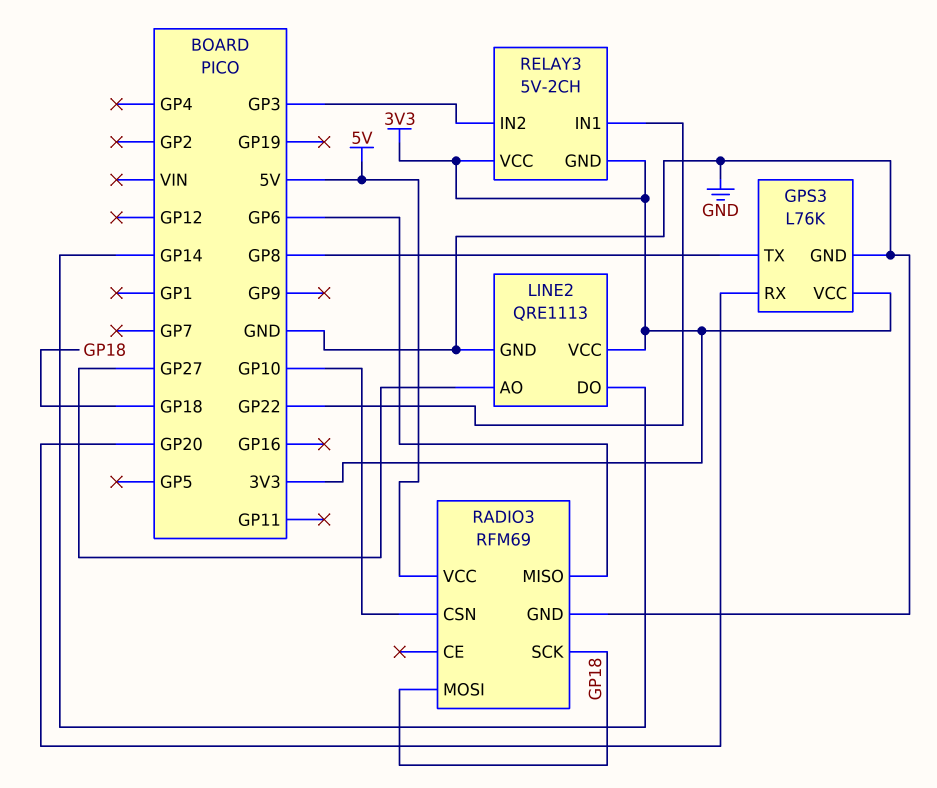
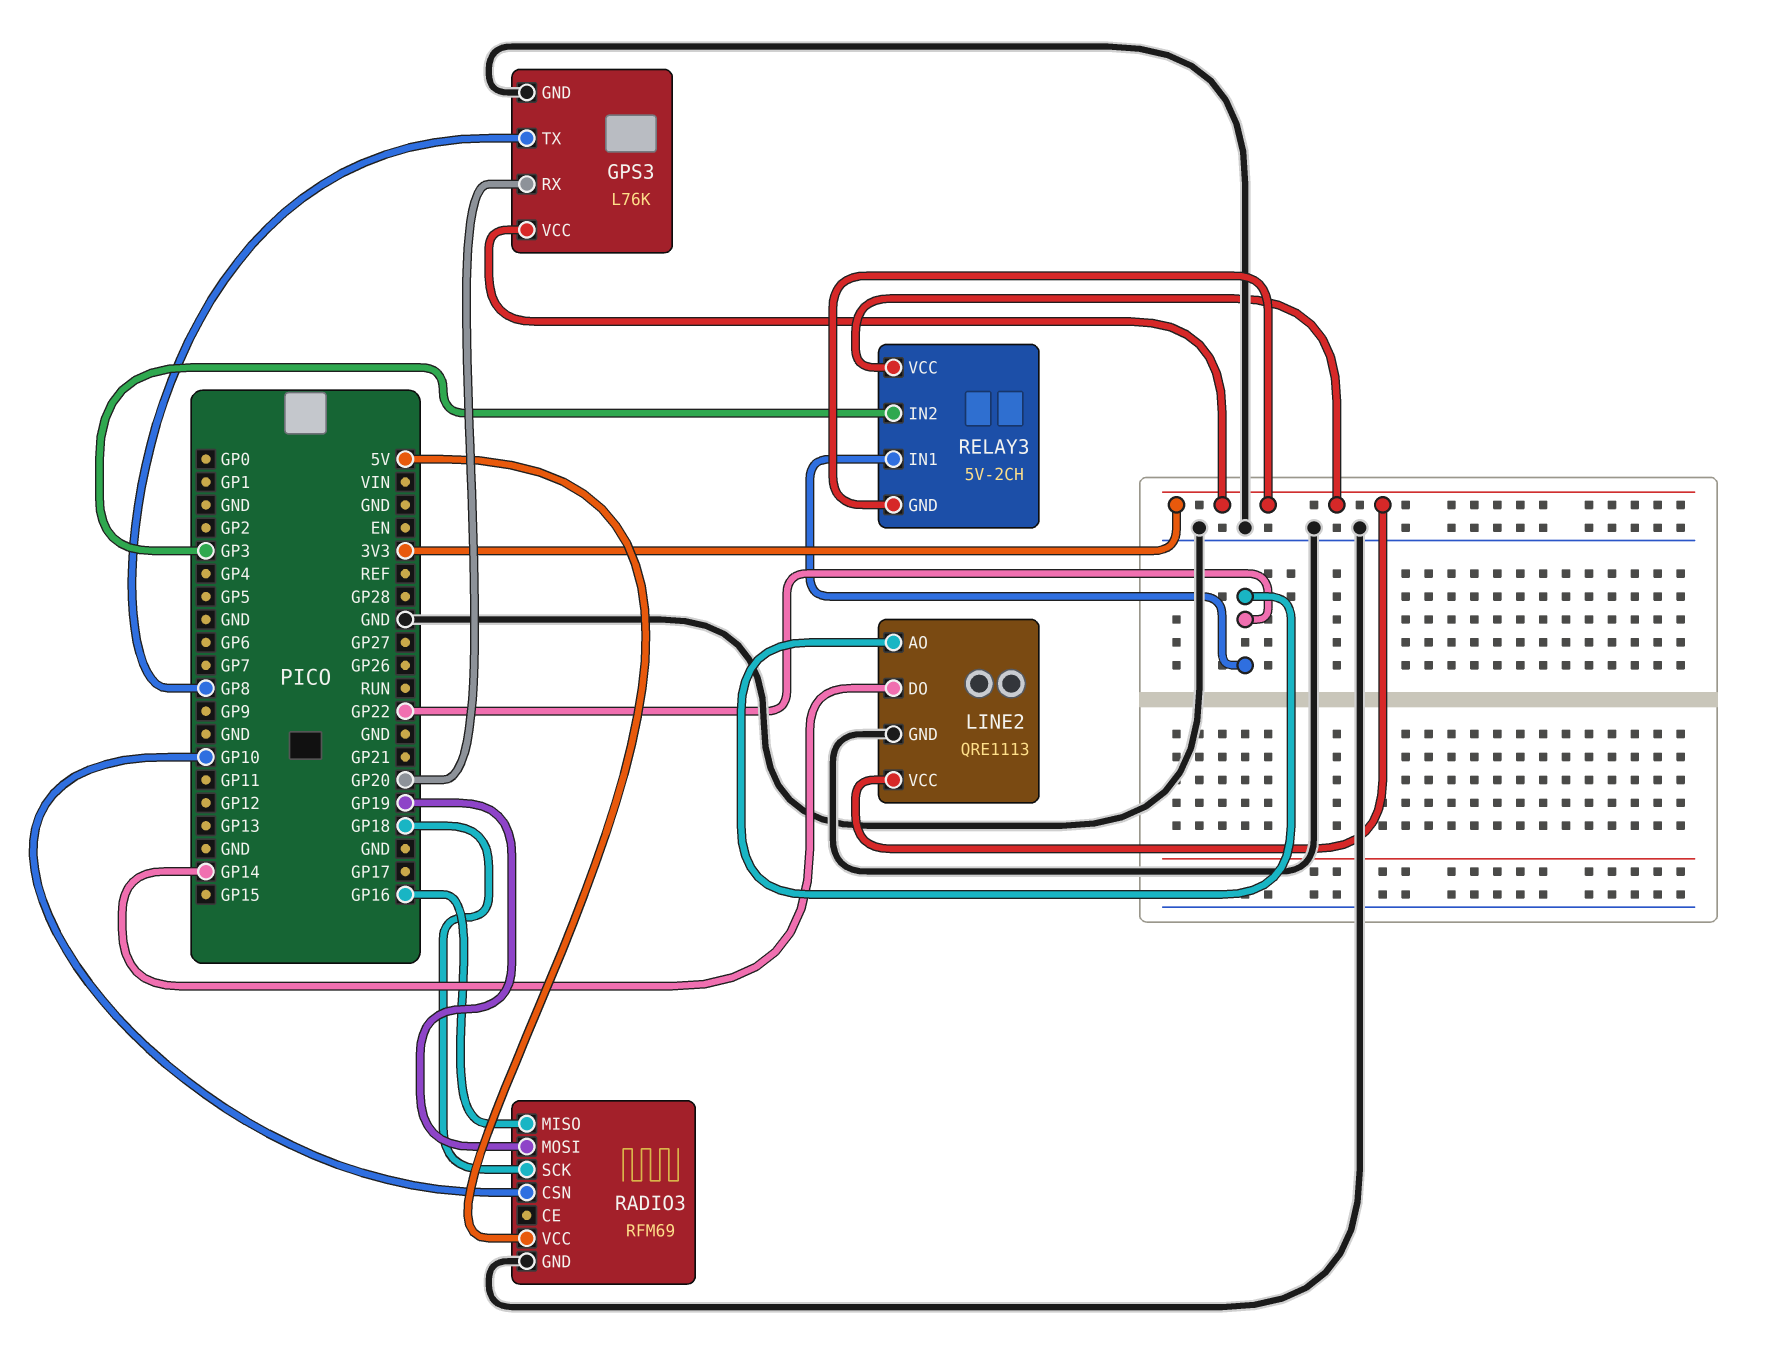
LINE2 pin AO: GP27 -> GP22
RADIO3 pin MISO: GP6 -> GP16
RADIO3 pin MOSI: GP18 -> GP19

